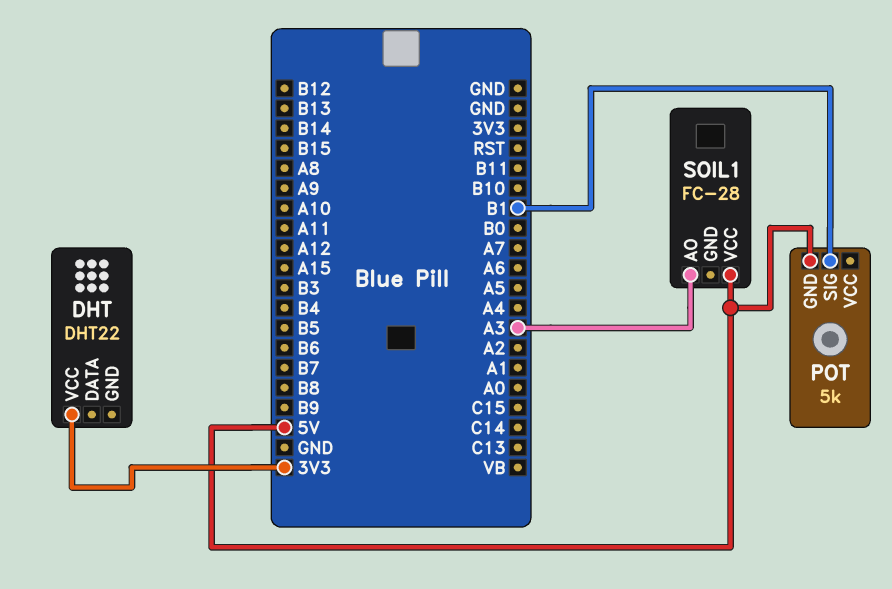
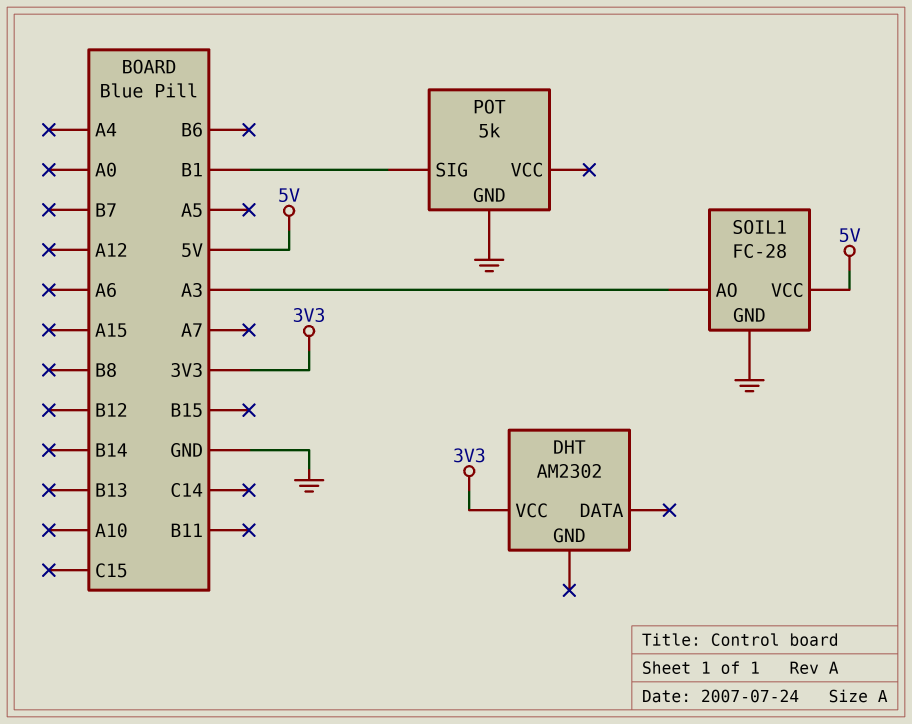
DHT: DHT22 -> AM2302
POT pin GND: 5V -> GND
SOIL1 pin GND: none -> GND

